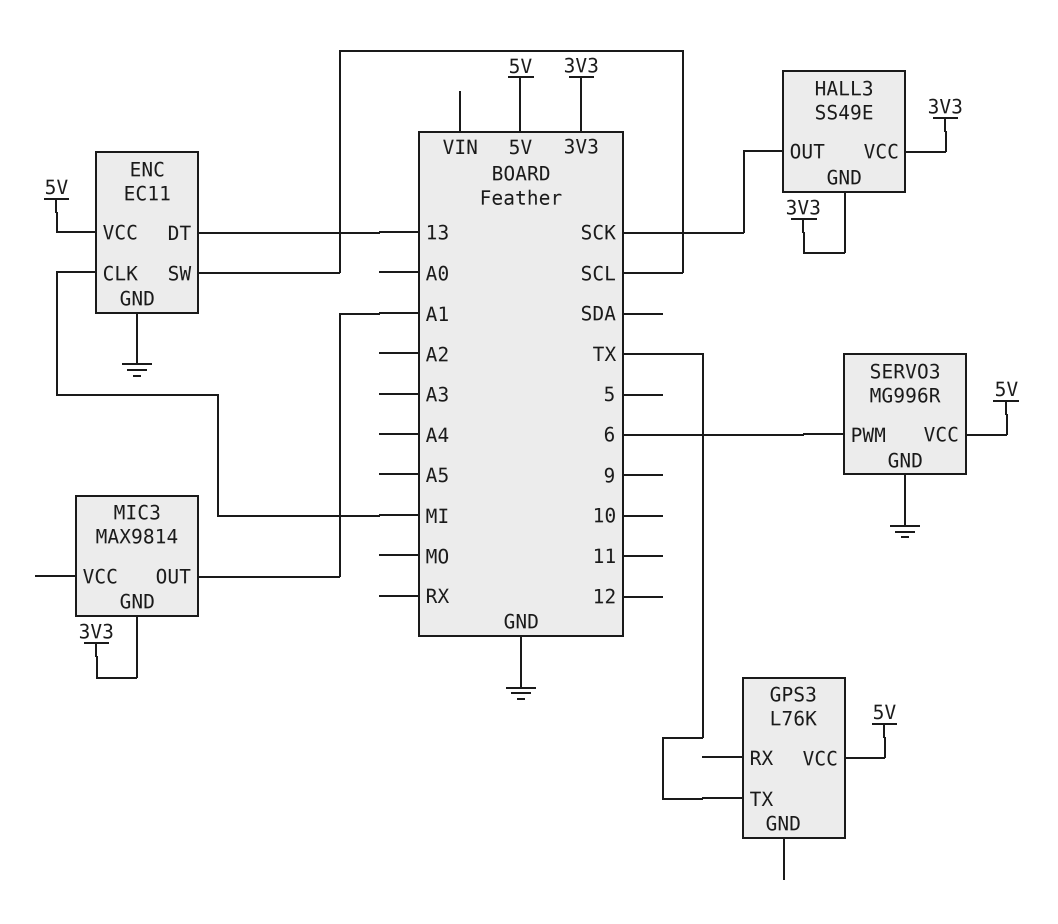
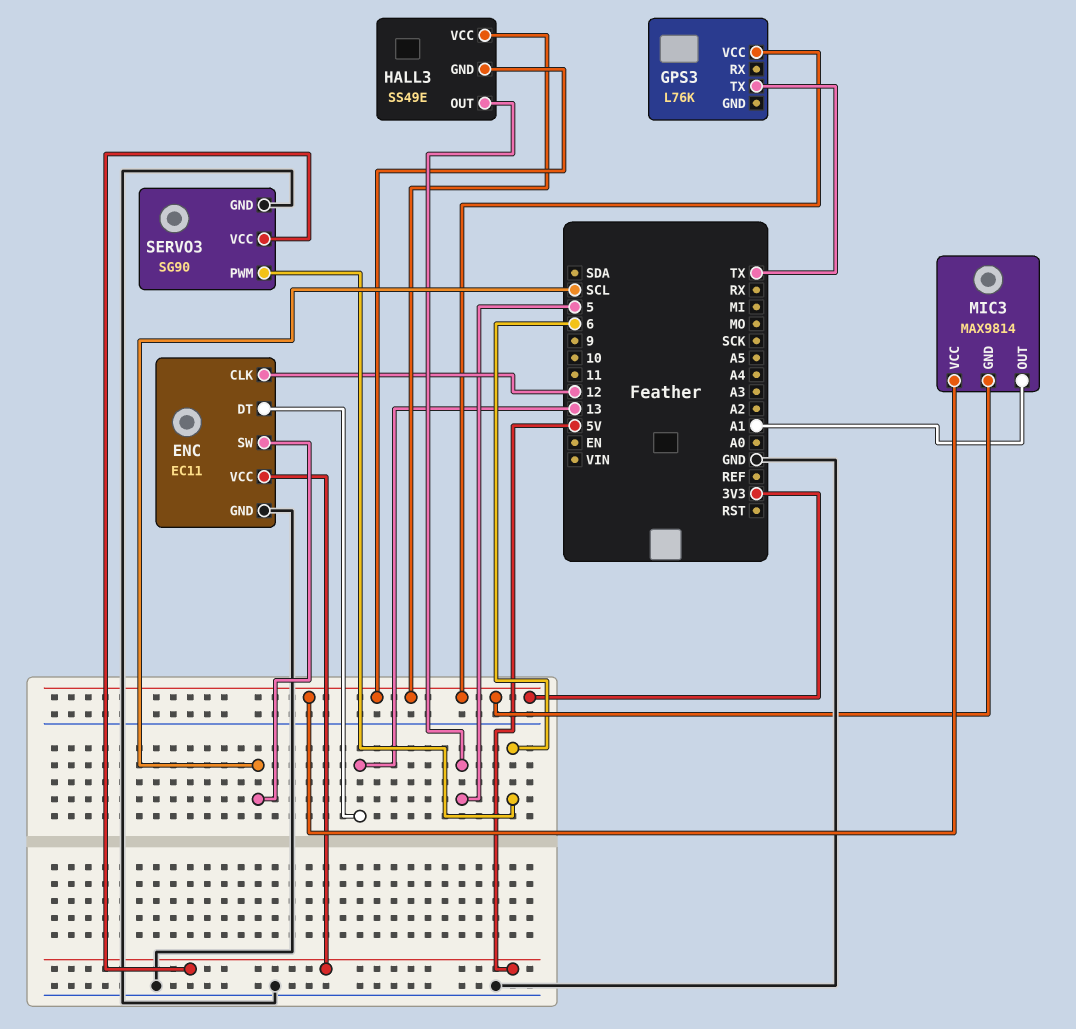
ENC pin CLK: MI -> 12
GPS3 pin VCC: 5V -> 3V3
HALL3 pin OUT: SCK -> 5
MIC3 pin VCC: none -> 3V3
SERVO3: MG996R -> SG90

